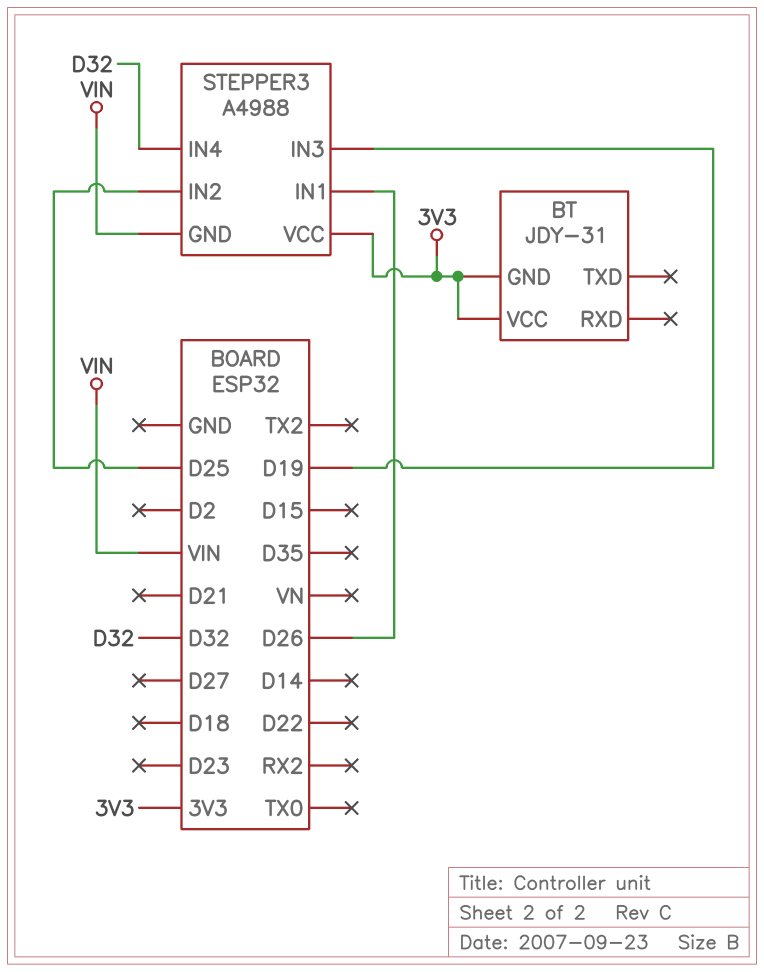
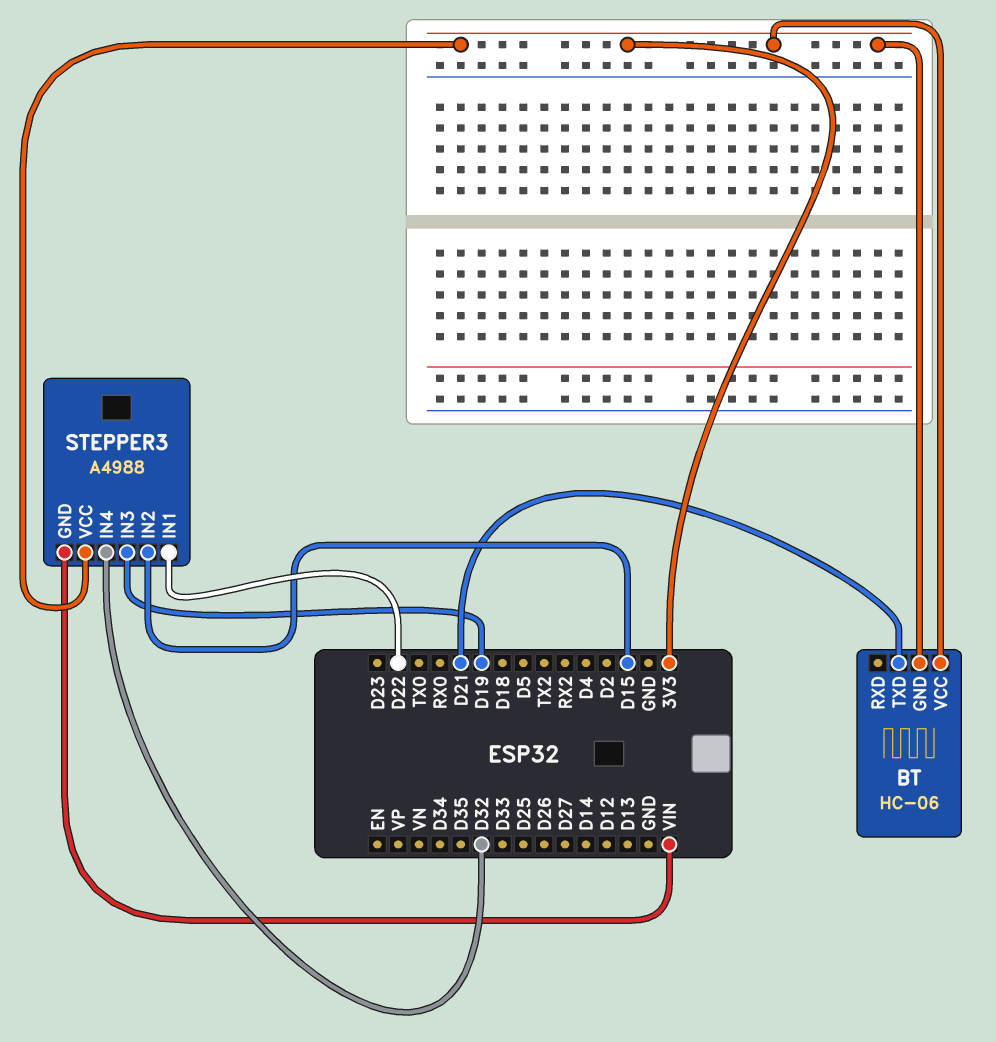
BT: JDY-31 -> HC-06
BT pin TXD: none -> D21
STEPPER3 pin IN1: D26 -> D22
STEPPER3 pin IN2: D25 -> D15

